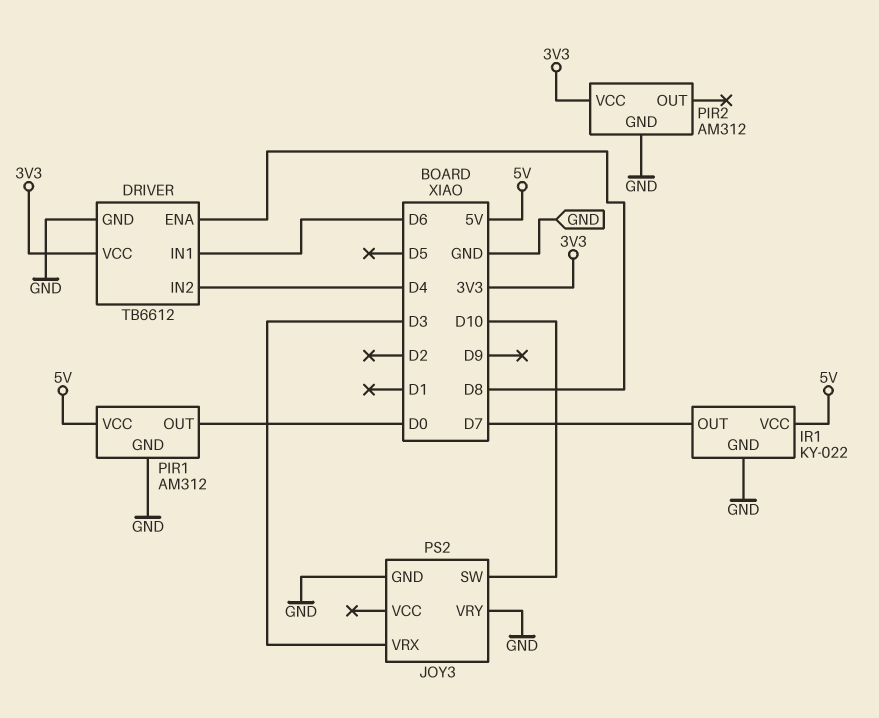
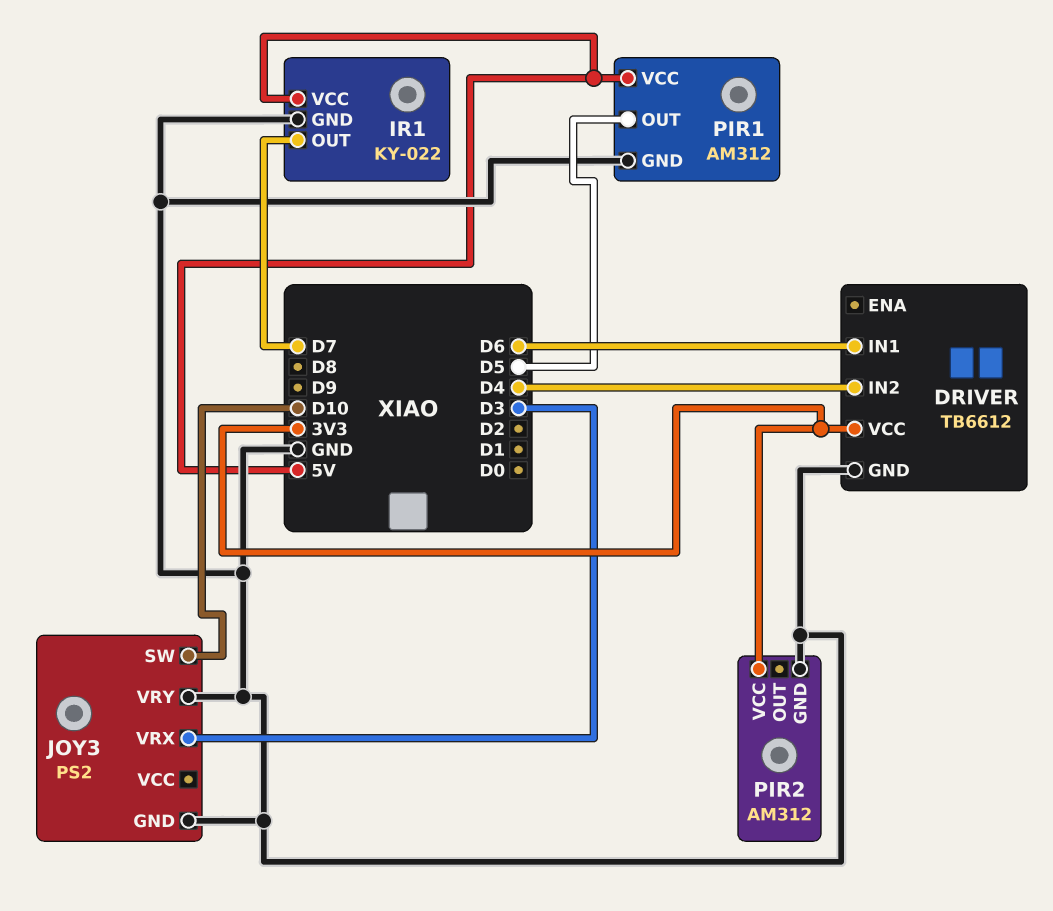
DRIVER pin ENA: D8 -> none
PIR1 pin OUT: D0 -> D5

